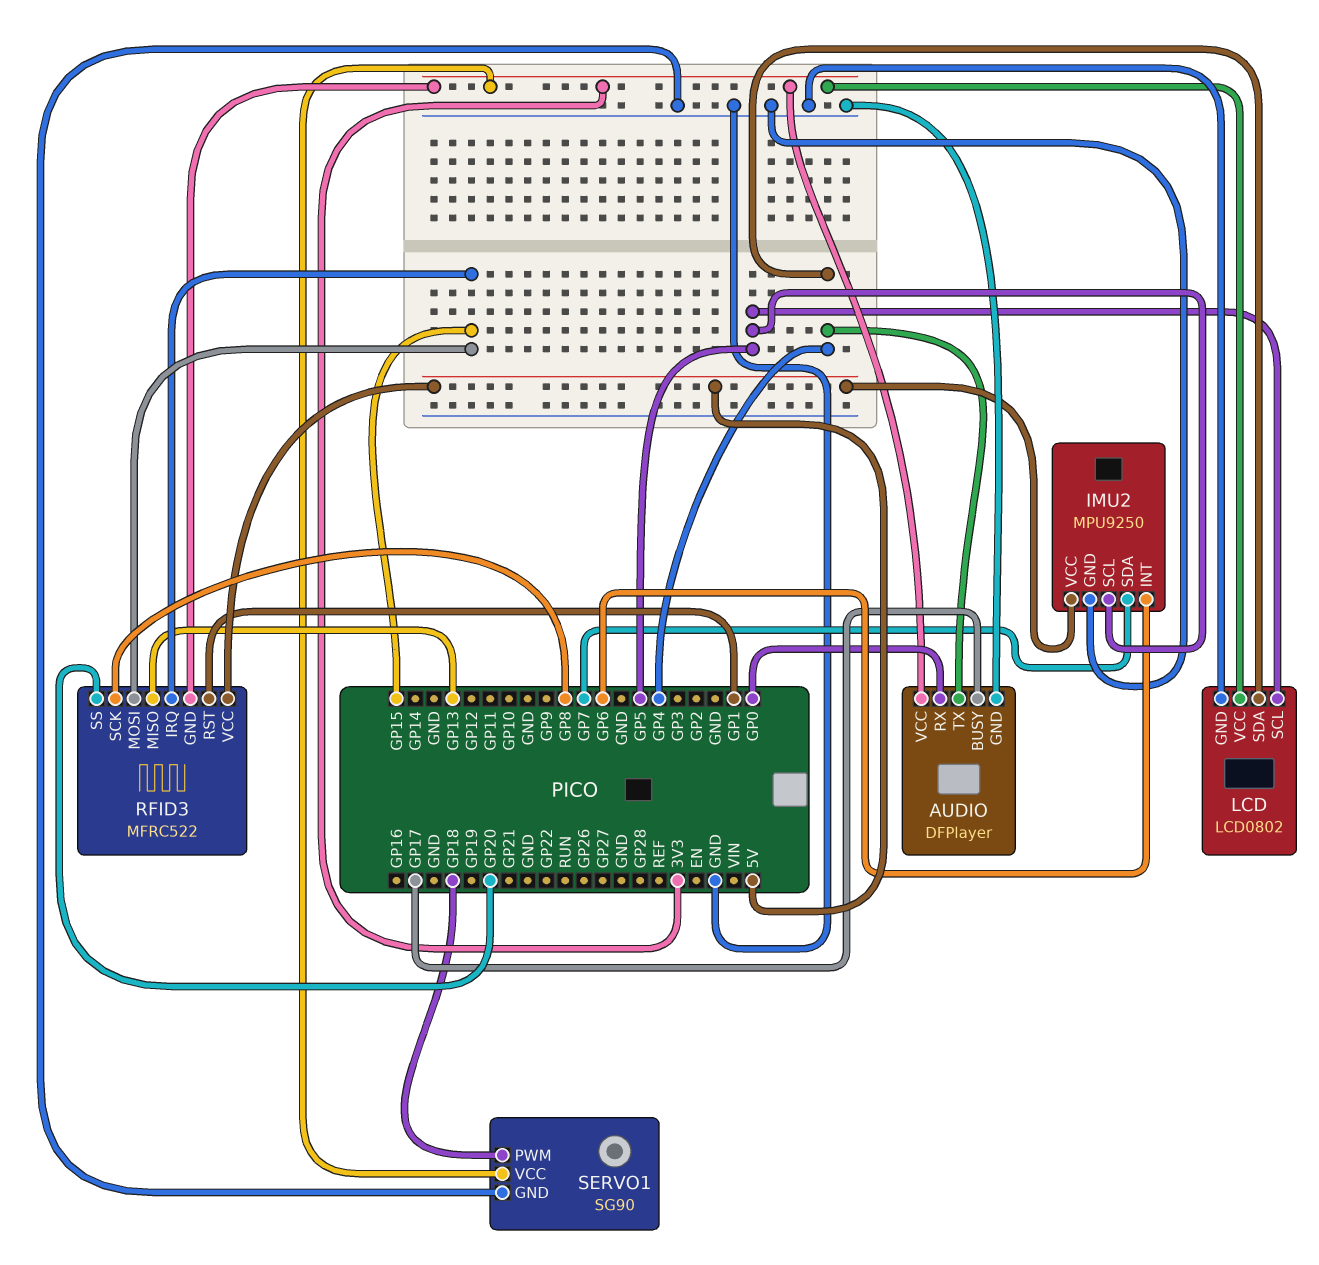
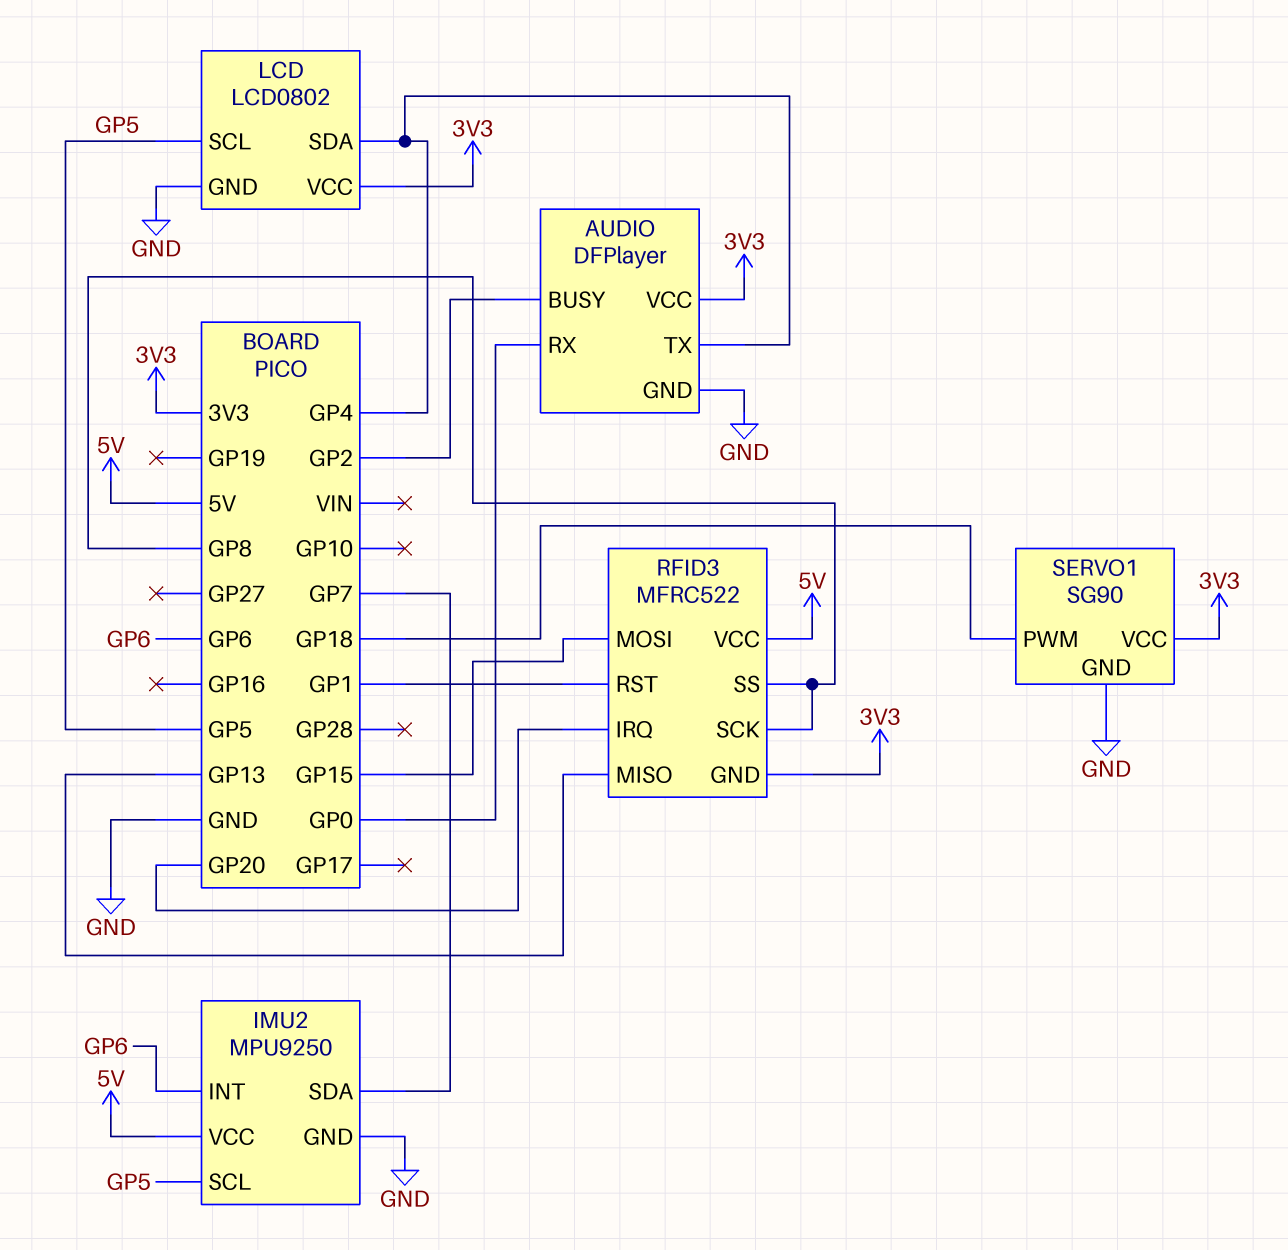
AUDIO pin BUSY: GP17 -> GP2
RFID3 pin IRQ: GP15 -> GP20
RFID3 pin SS: GP20 -> GP8

